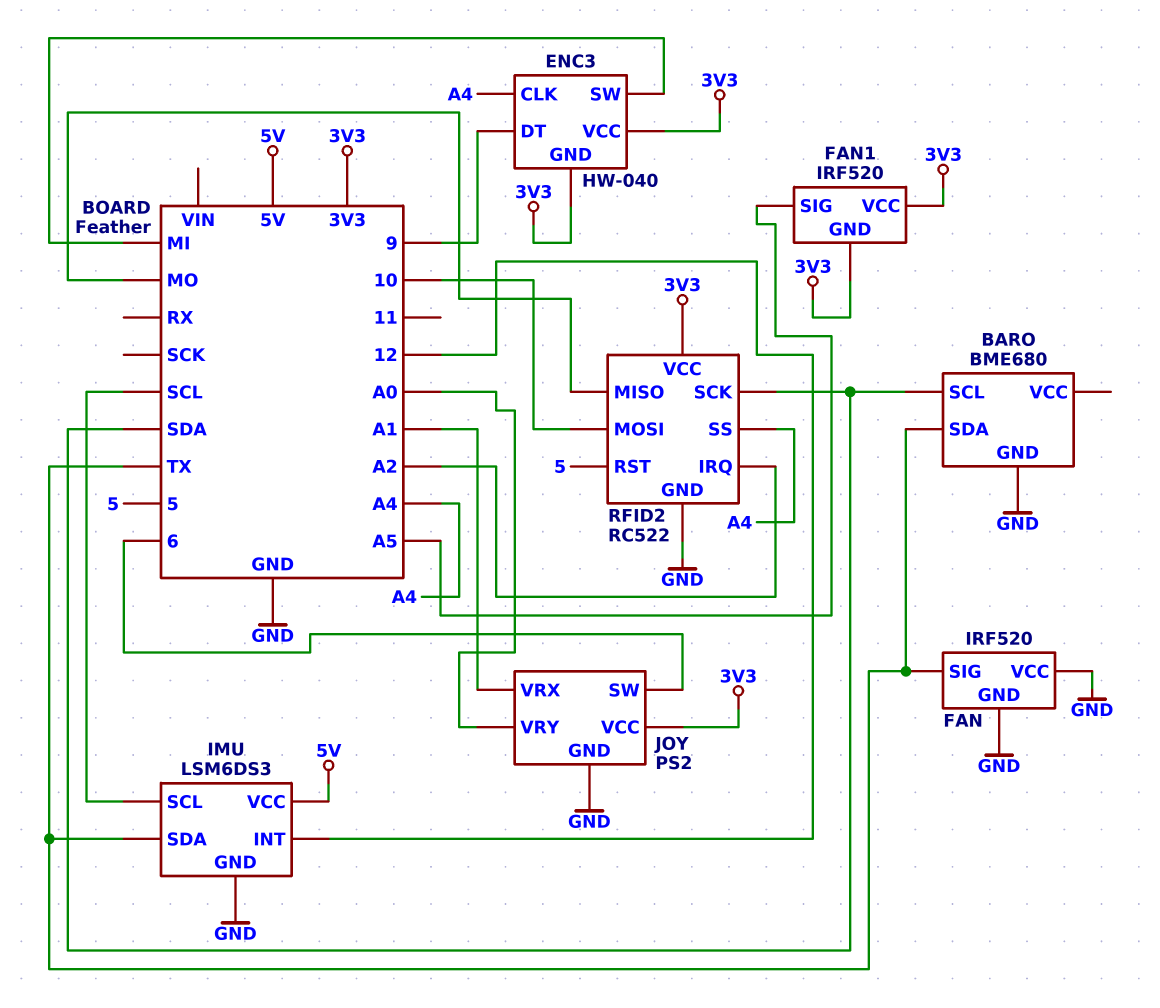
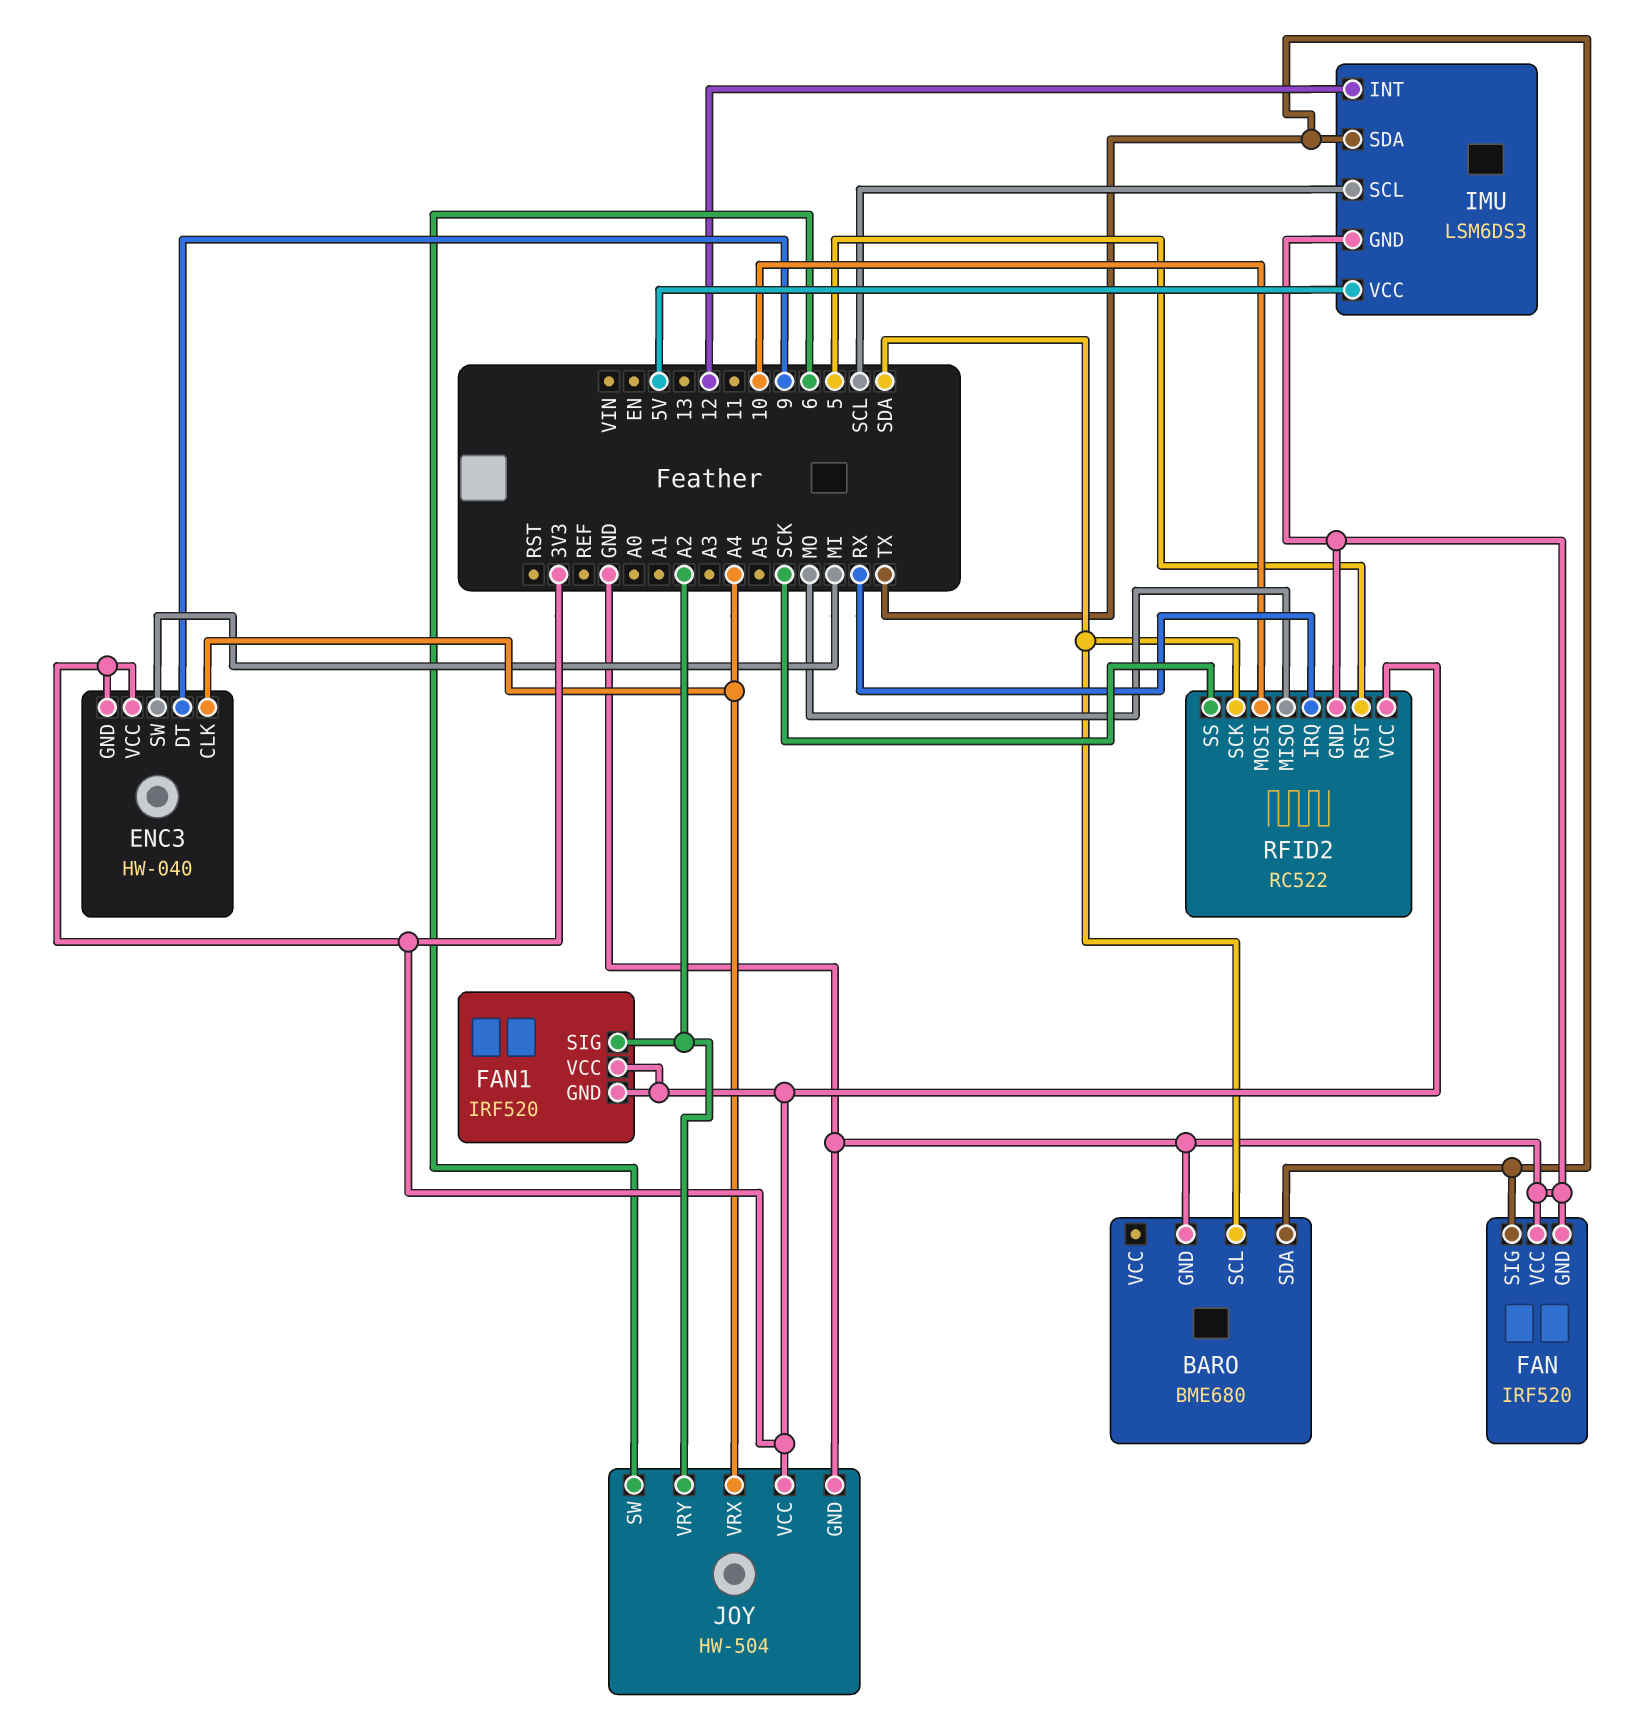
FAN1 pin SIG: A5 -> A2
JOY: PS2 -> HW-504
JOY pin VRX: A1 -> A4
JOY pin VRY: A0 -> A2
RFID2 pin IRQ: A2 -> RX
RFID2 pin SS: A4 -> SCK

